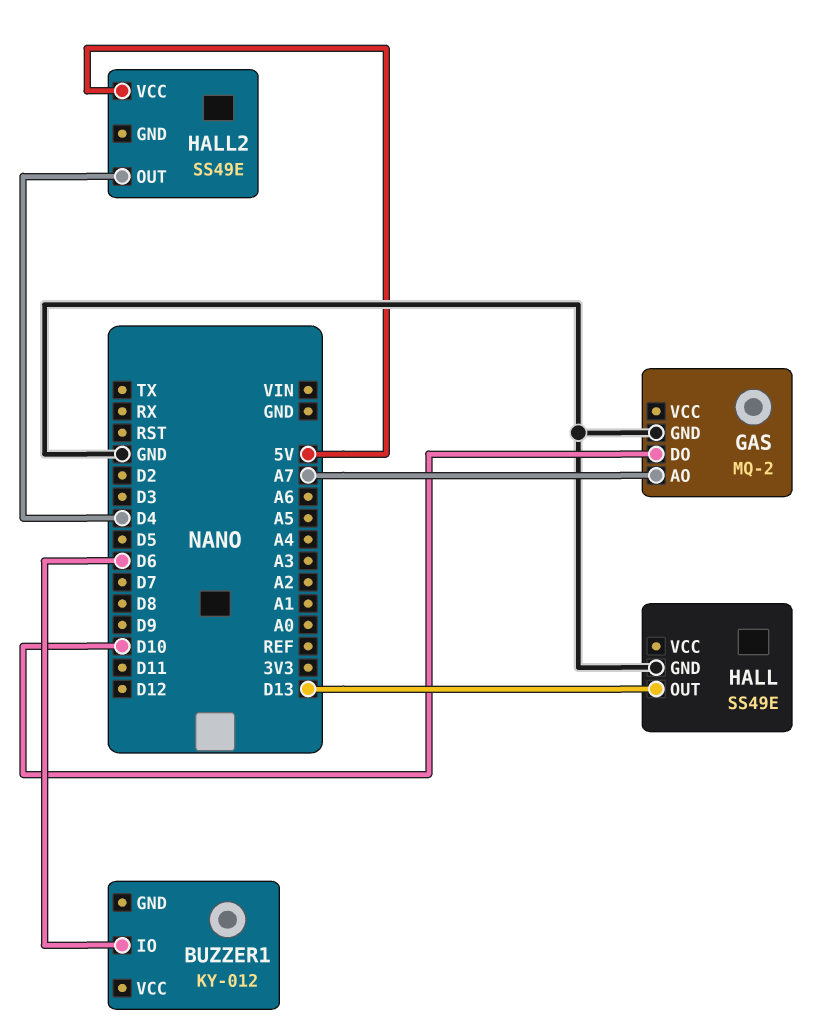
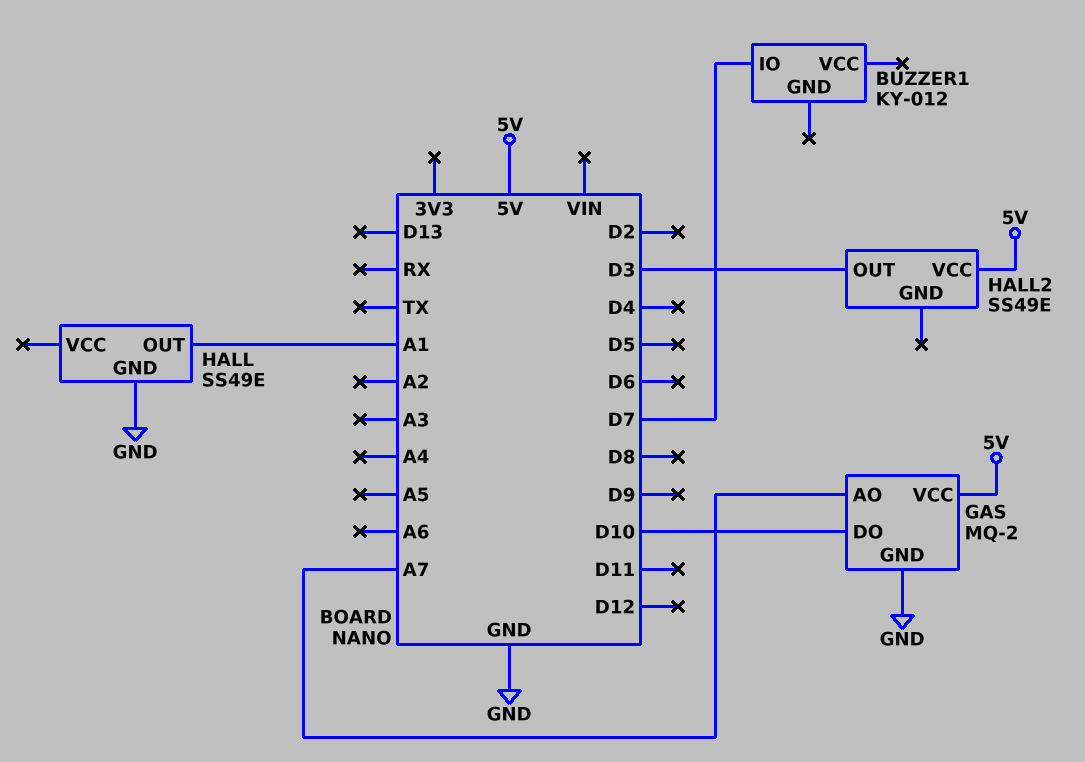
BUZZER1 pin IO: D6 -> D7
GAS pin VCC: none -> 5V
HALL pin OUT: D13 -> A1
HALL2 pin OUT: D4 -> D3

